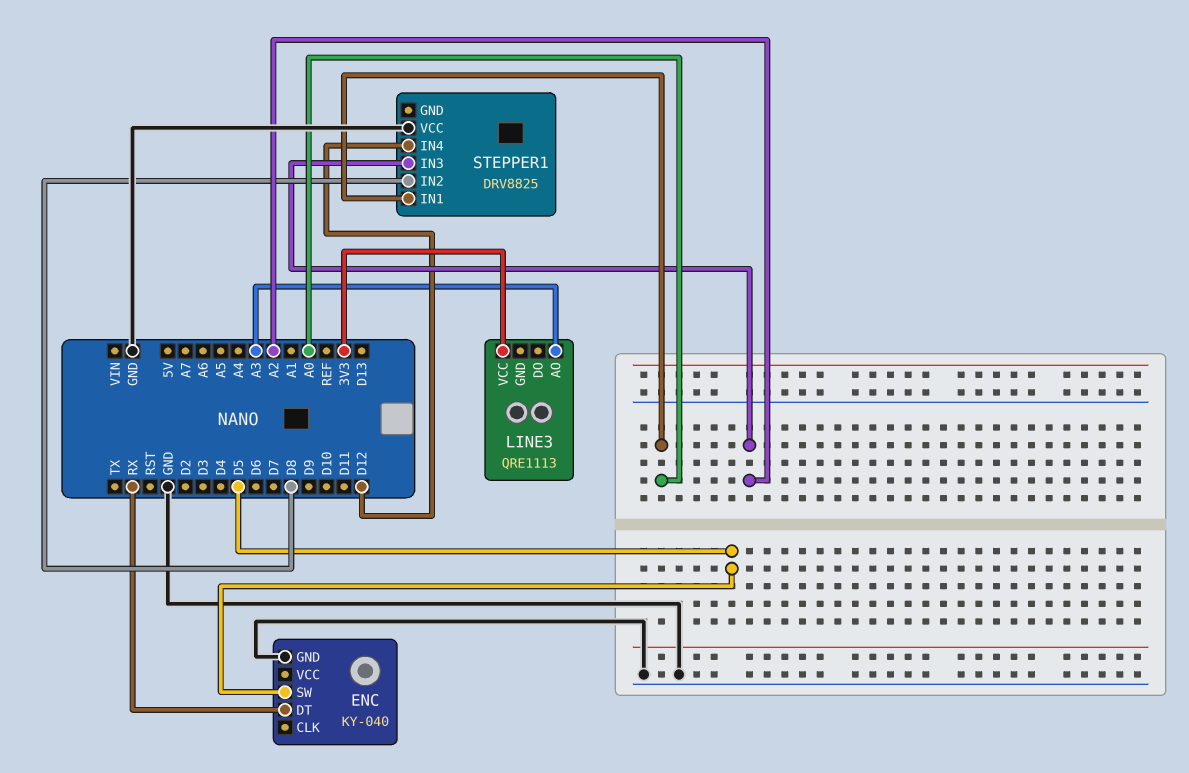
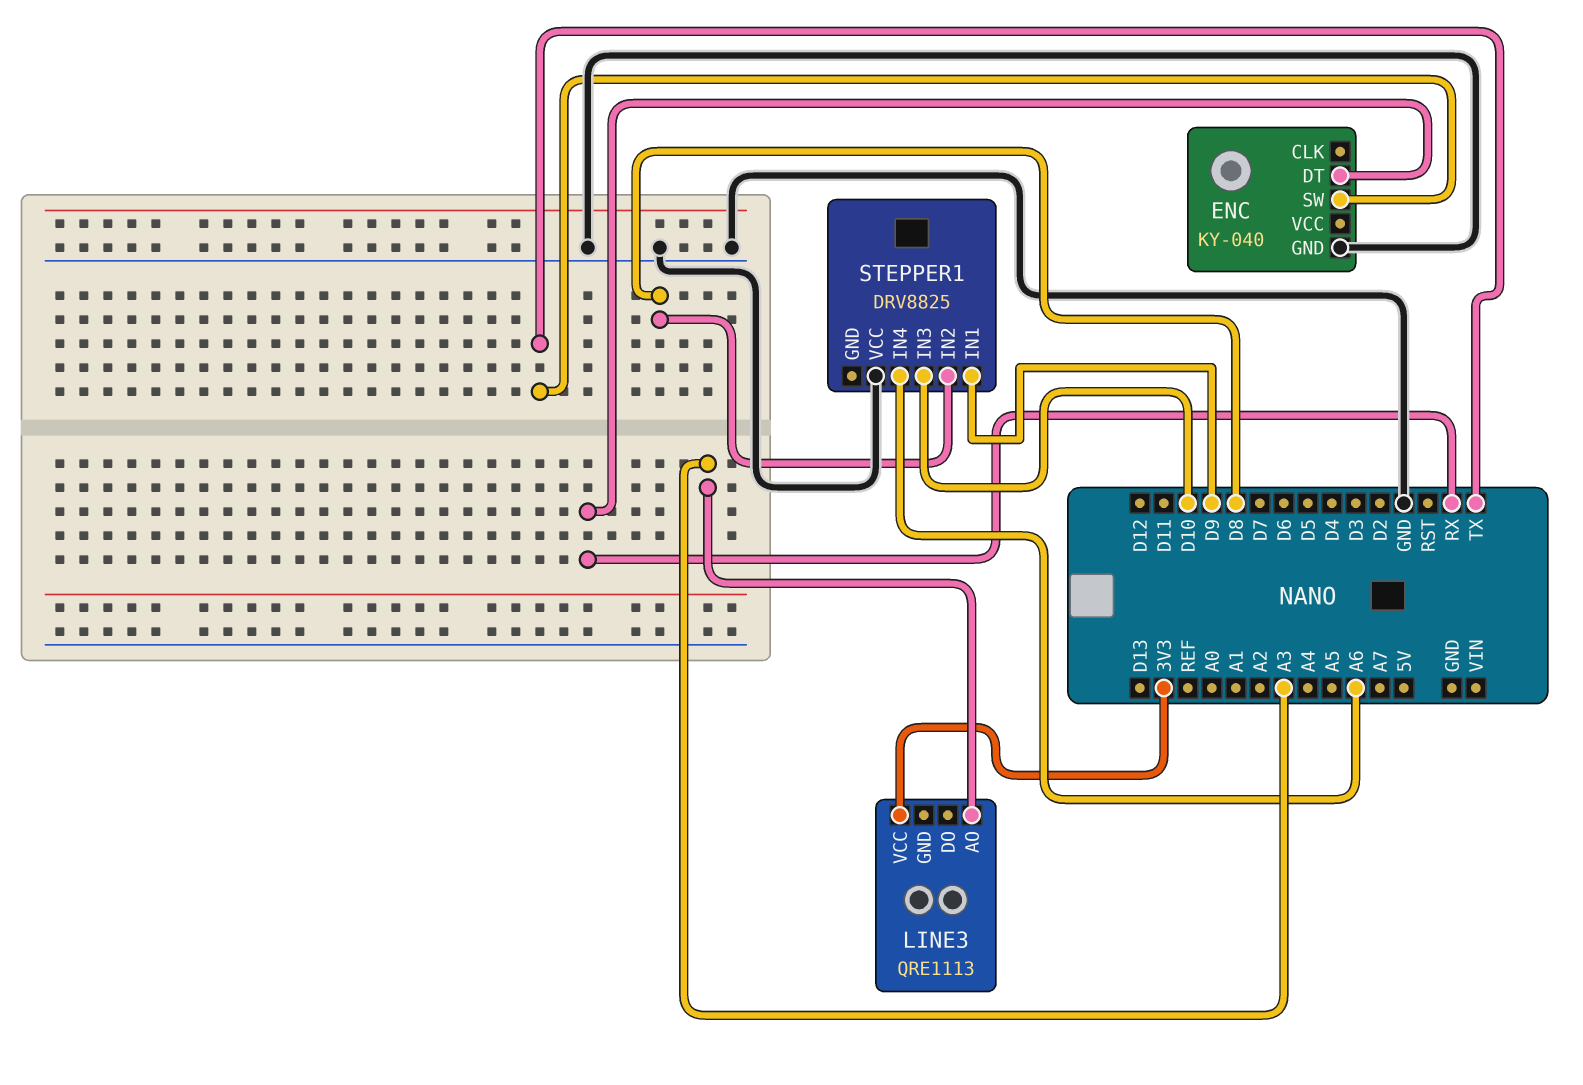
ENC pin SW: D5 -> TX
STEPPER1 pin IN1: A0 -> D9
STEPPER1 pin IN3: A2 -> D10
STEPPER1 pin IN4: D12 -> A6

